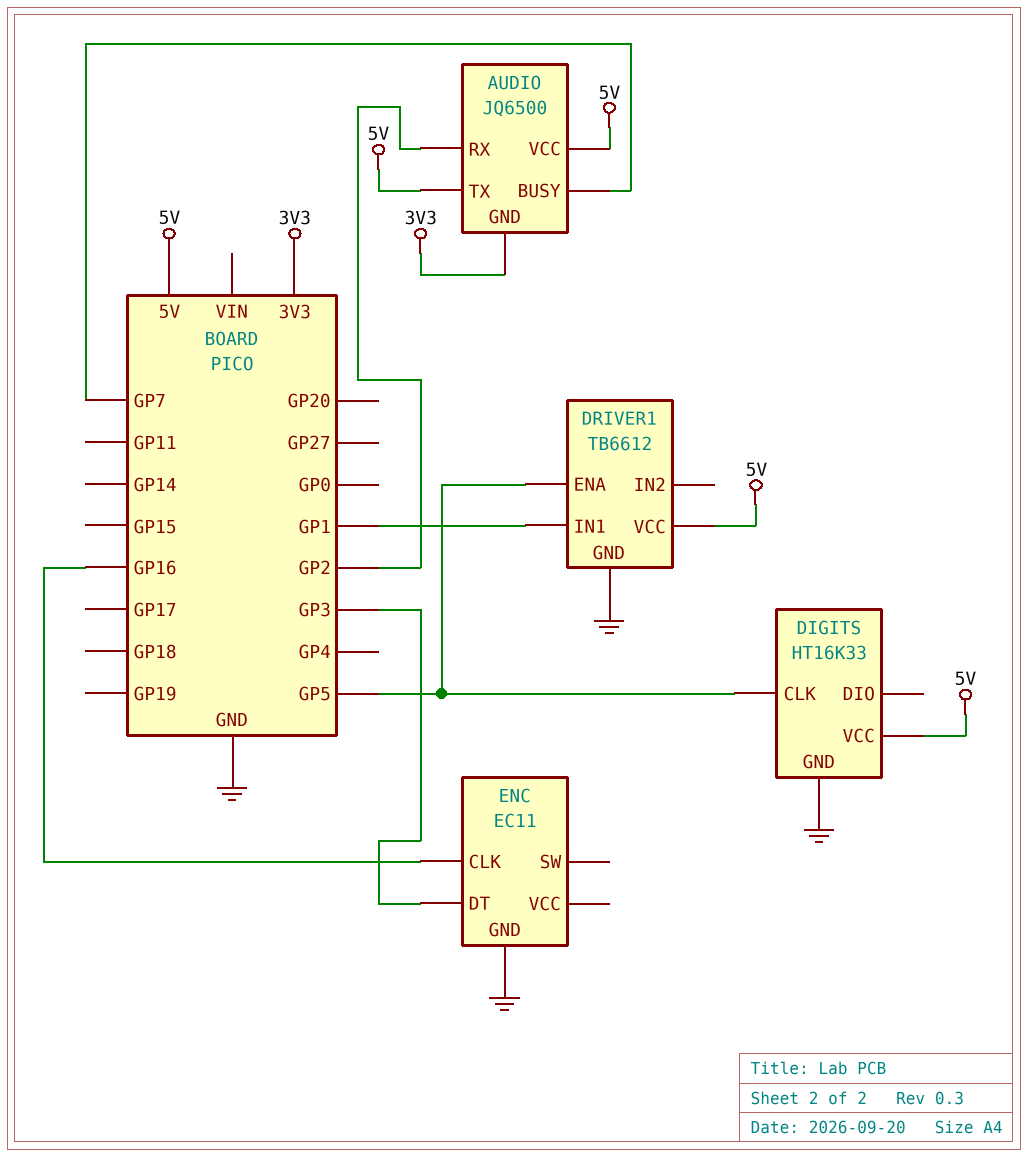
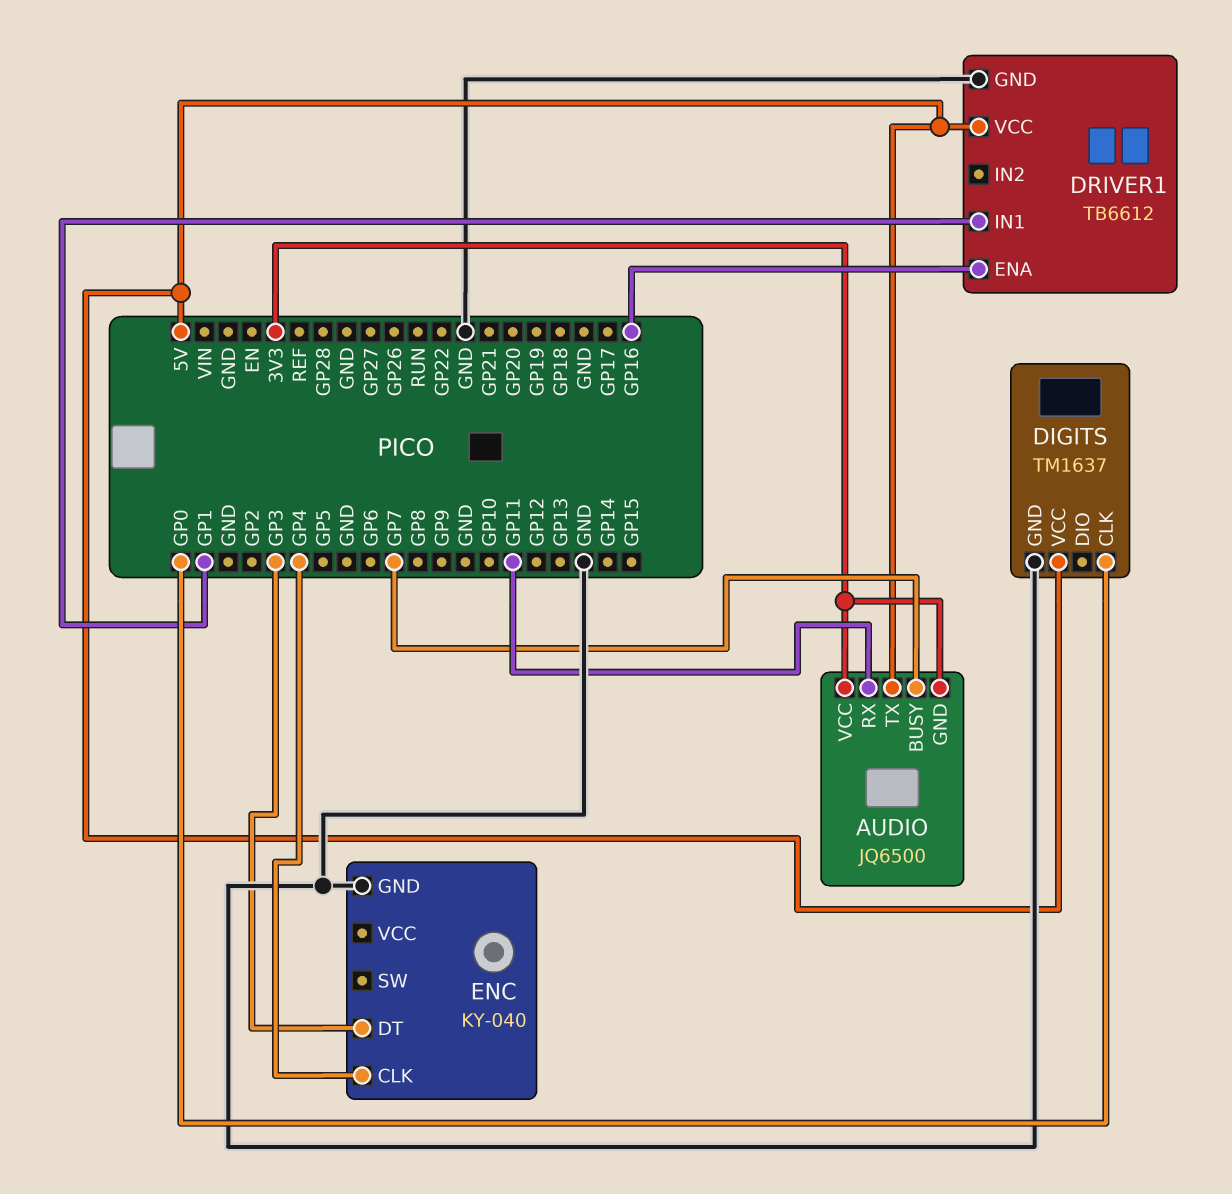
AUDIO pin RX: GP2 -> GP11
AUDIO pin VCC: 5V -> 3V3
DIGITS: HT16K33 -> TM1637
DIGITS pin CLK: GP5 -> GP0
DRIVER1 pin ENA: GP5 -> GP16
ENC: EC11 -> KY-040
ENC pin CLK: GP16 -> GP4

